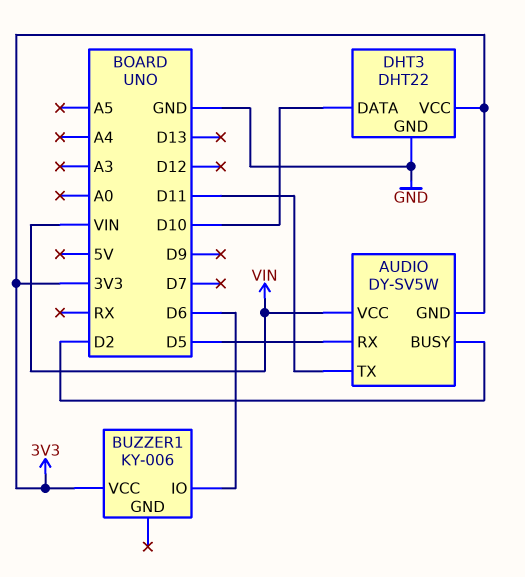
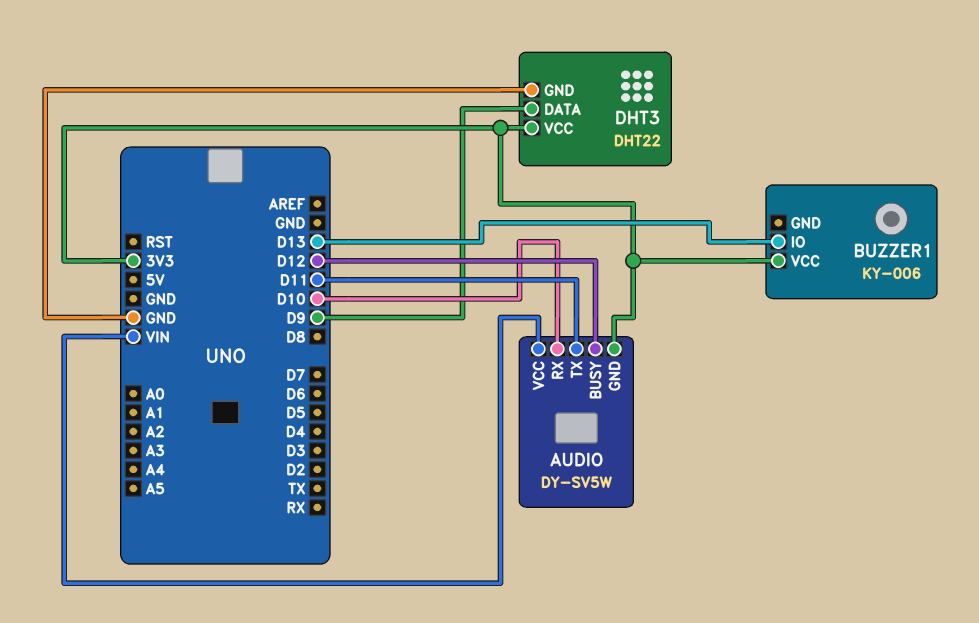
AUDIO pin BUSY: D2 -> D12
AUDIO pin RX: D5 -> D10
BUZZER1 pin IO: D6 -> D13
DHT3 pin DATA: D10 -> D9

